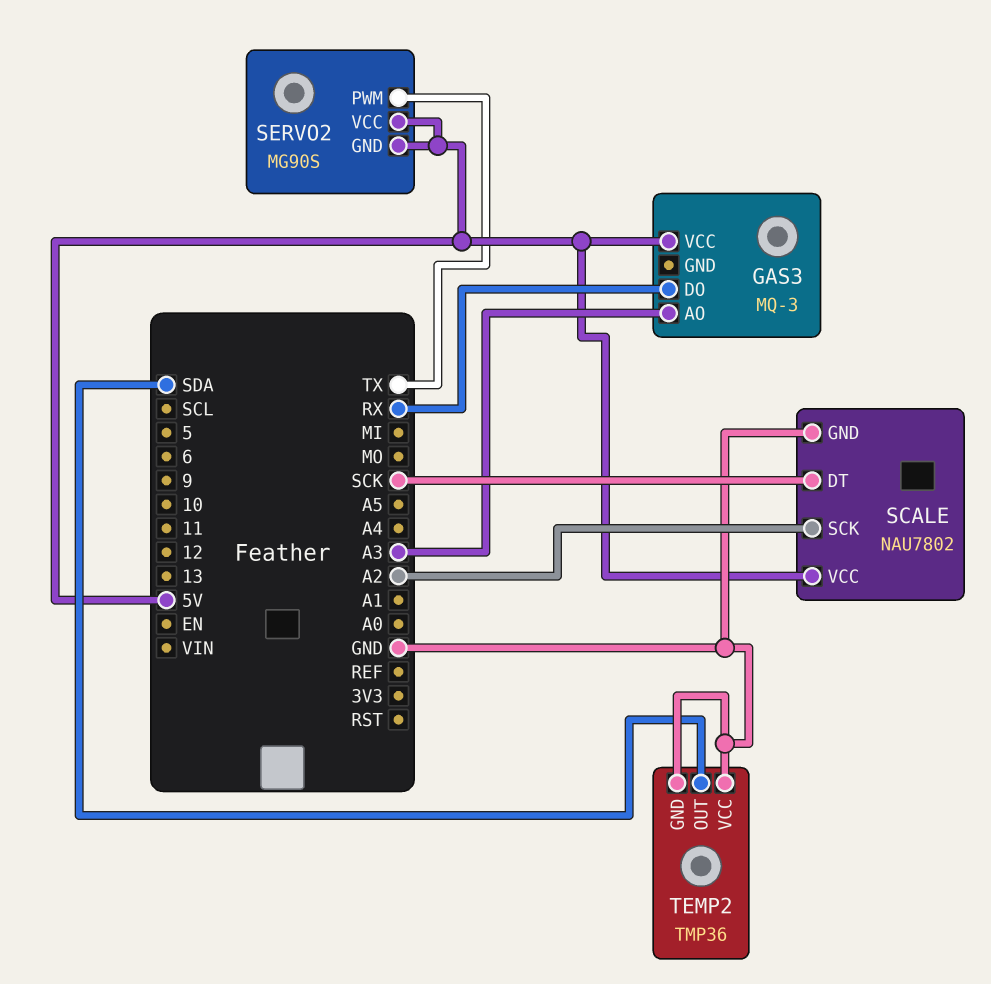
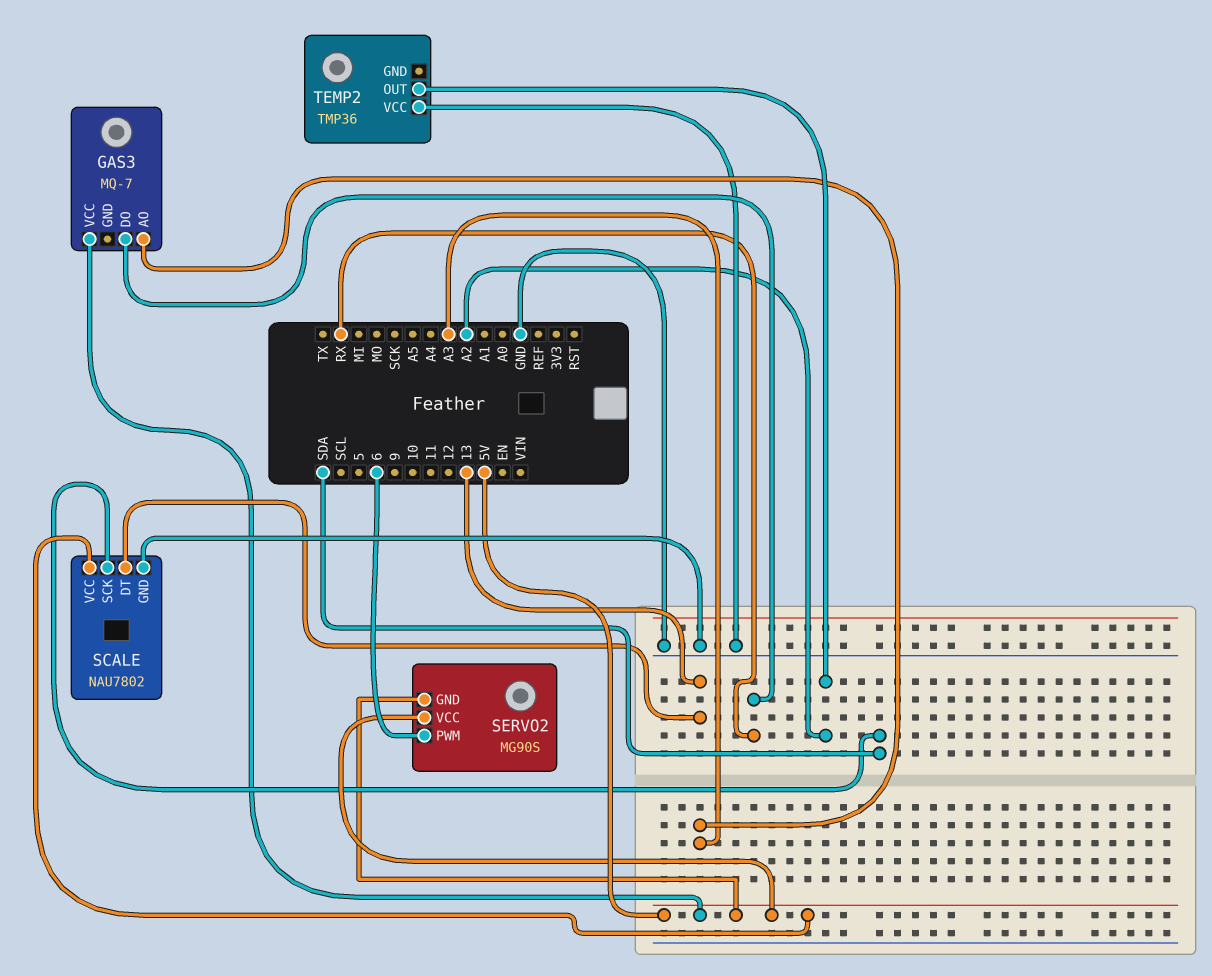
GAS3: MQ-3 -> MQ-7
SCALE pin DT: SCK -> 13
SCALE pin SCK: A2 -> SDA
SERVO2 pin PWM: TX -> 6
TEMP2 pin GND: GND -> none
TEMP2 pin OUT: SDA -> A2

